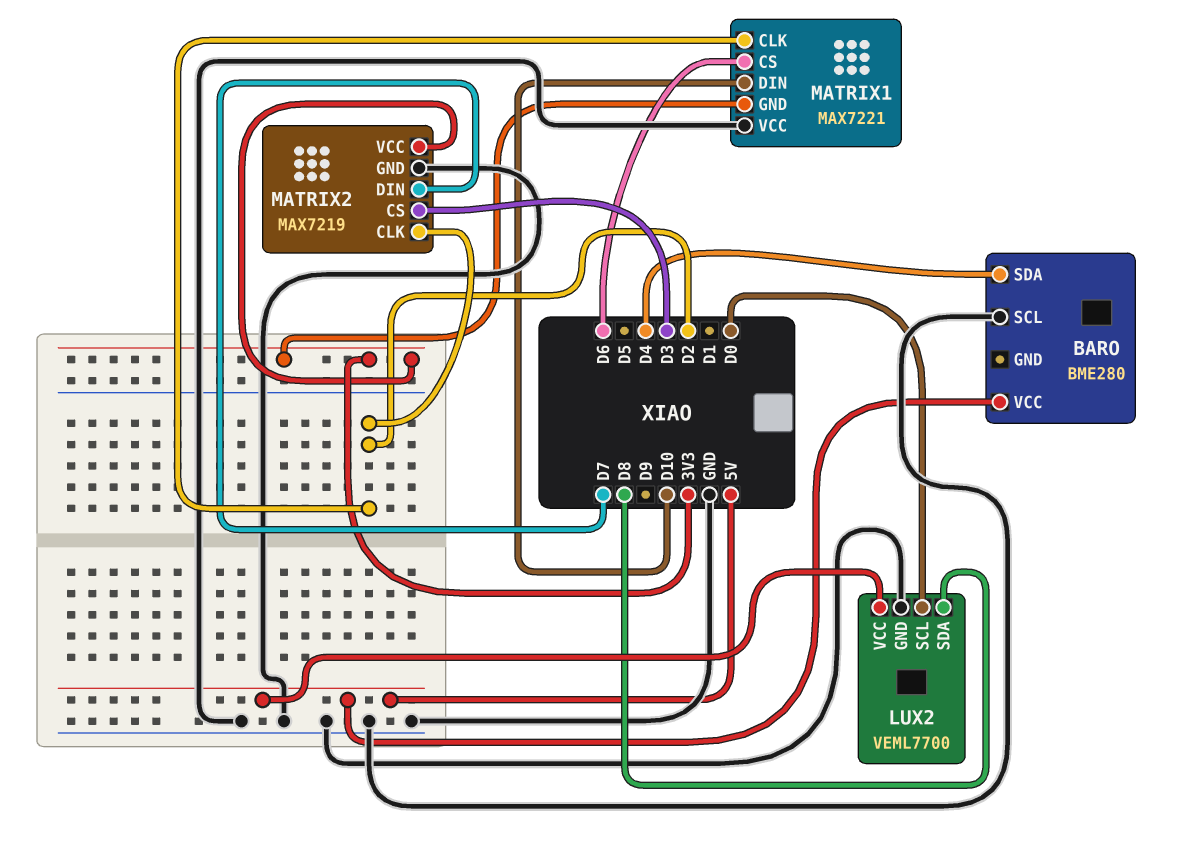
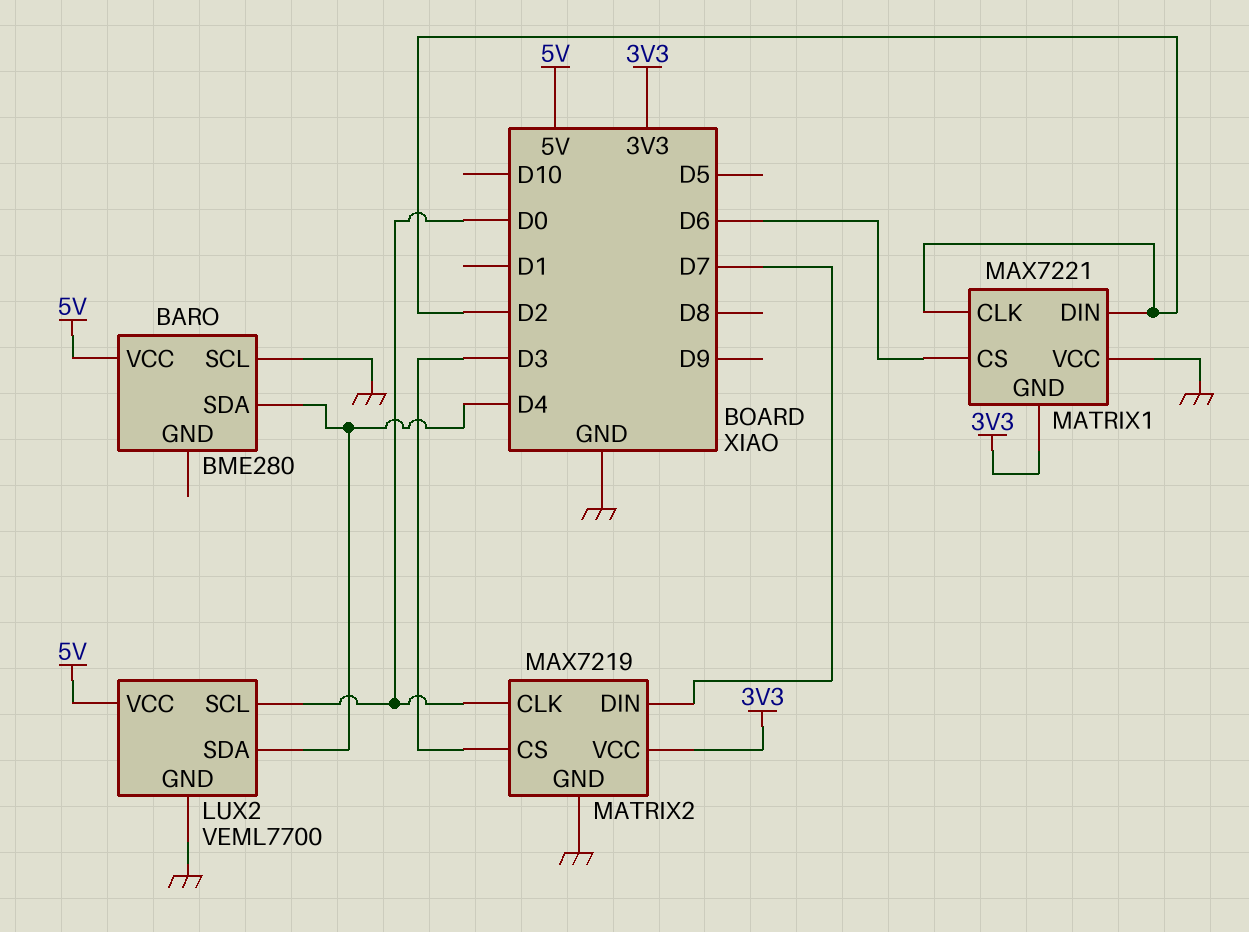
LUX2 pin SDA: D8 -> D4
MATRIX1 pin DIN: D10 -> D2
MATRIX2 pin CLK: D2 -> D0

